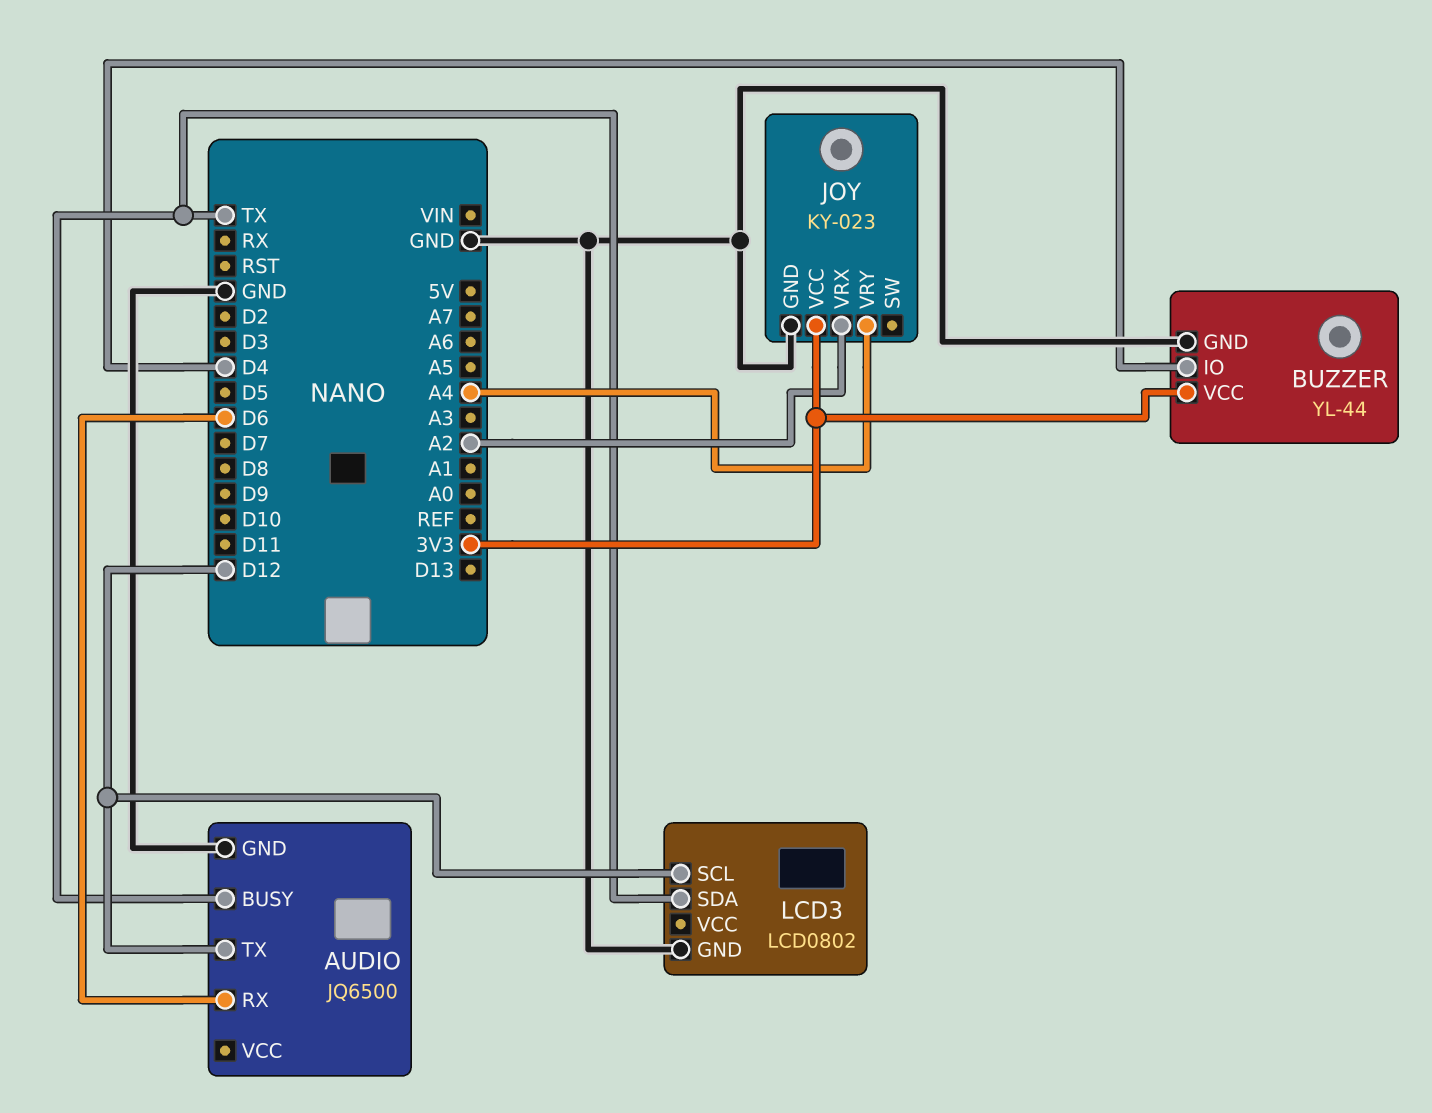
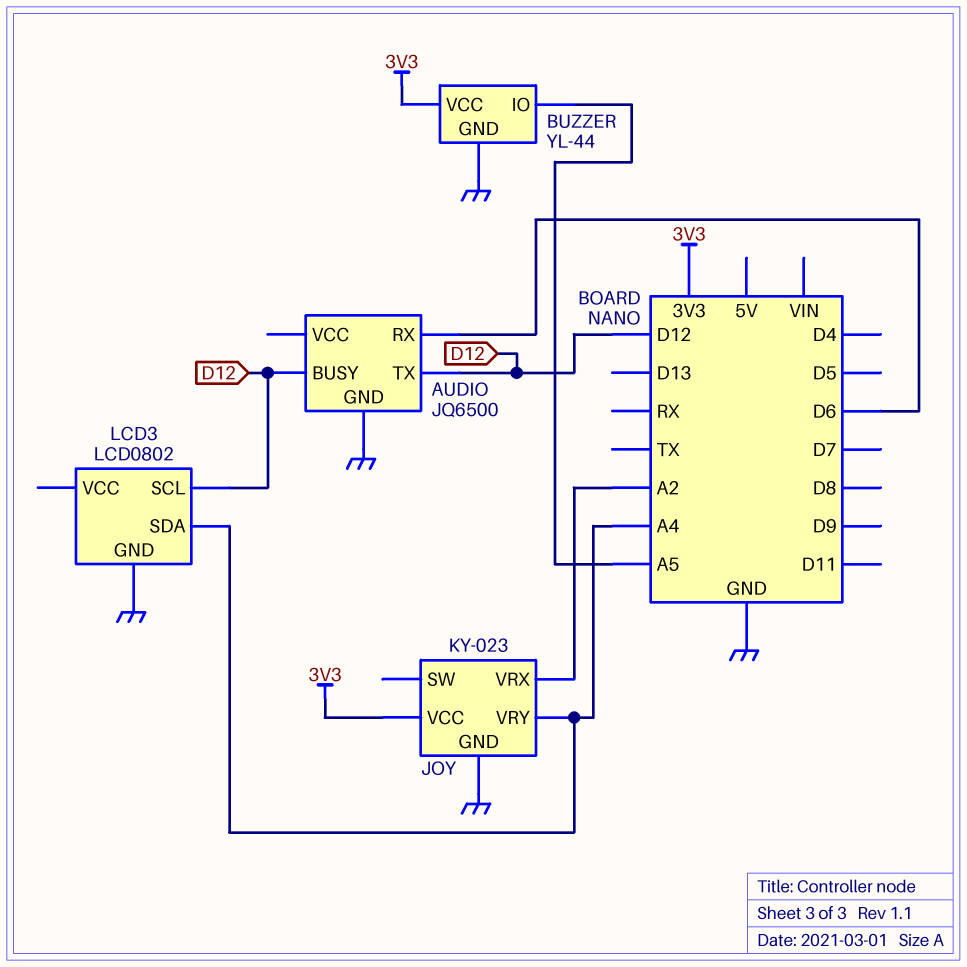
AUDIO pin BUSY: TX -> D12
BUZZER pin IO: D4 -> A5
LCD3 pin SDA: TX -> A4

